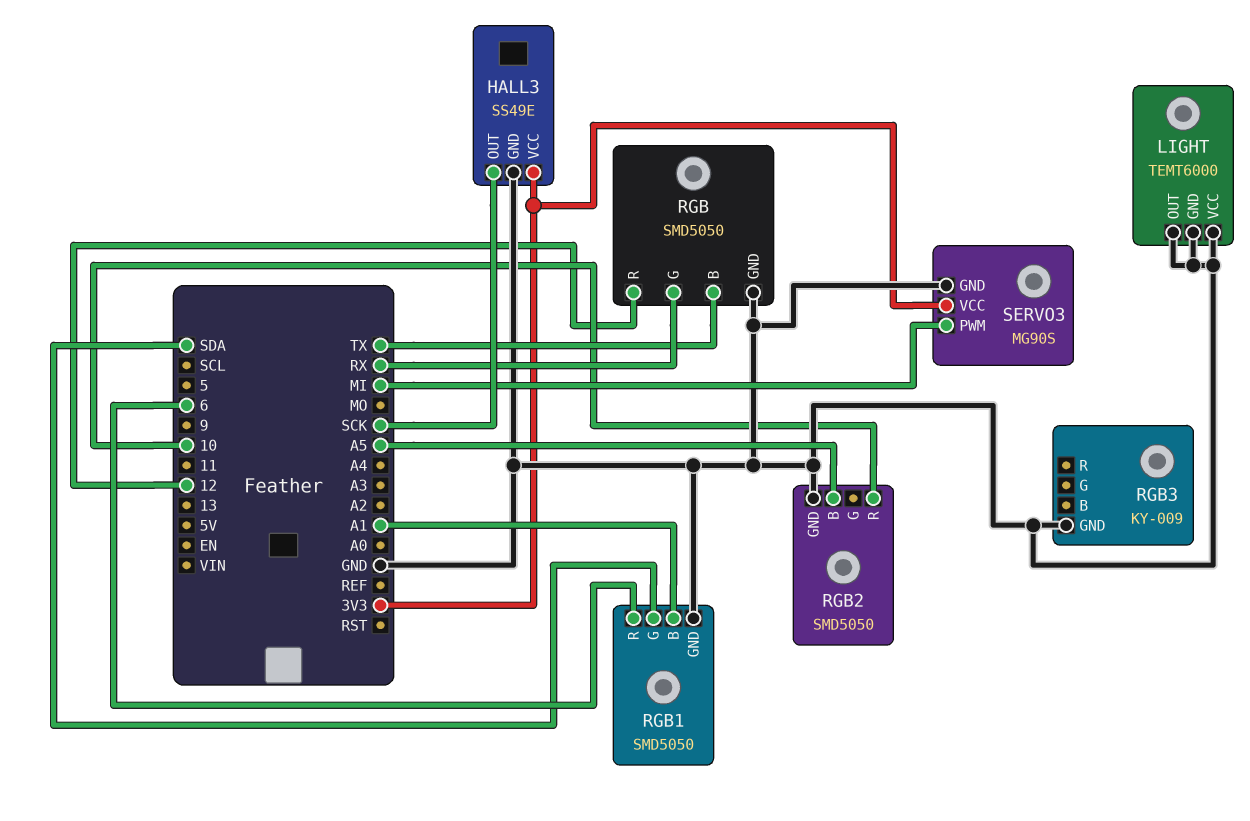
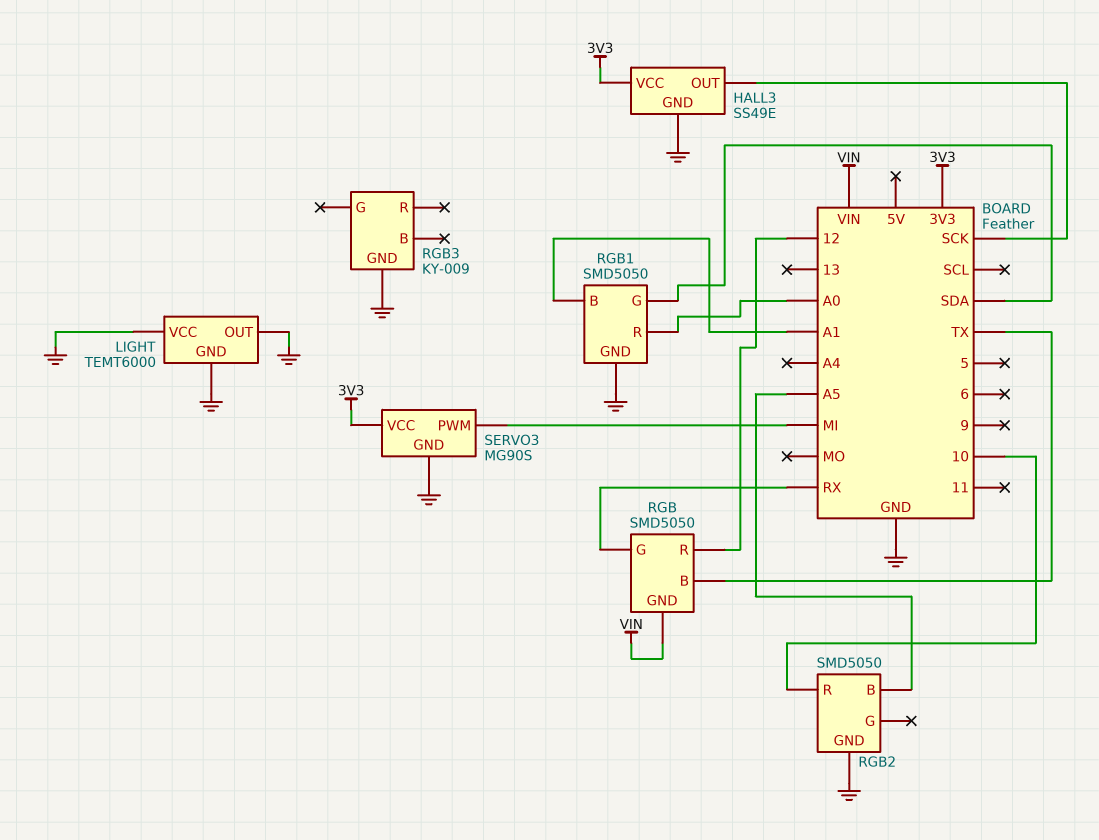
RGB pin GND: GND -> VIN
RGB1 pin R: 6 -> A0

